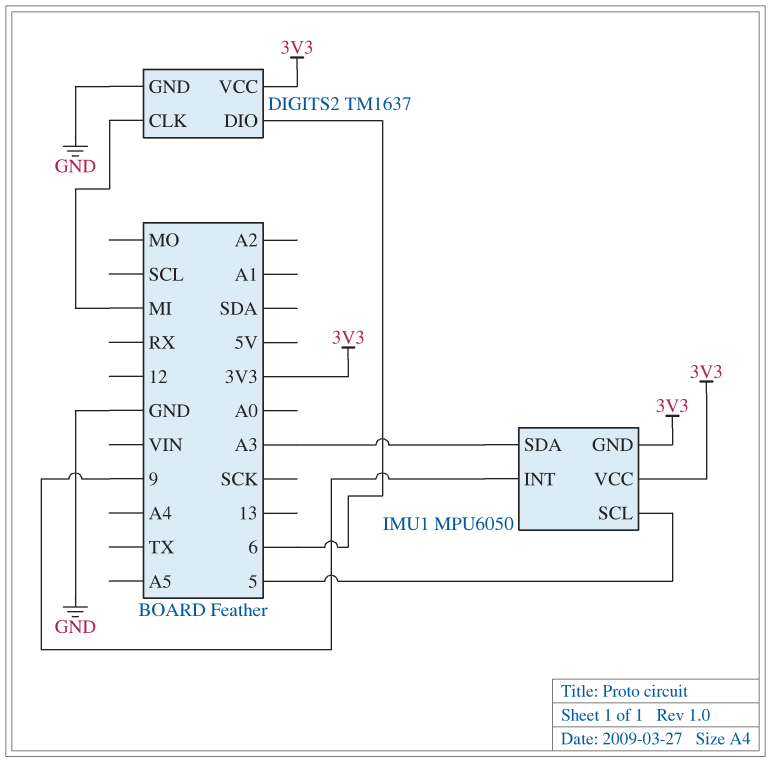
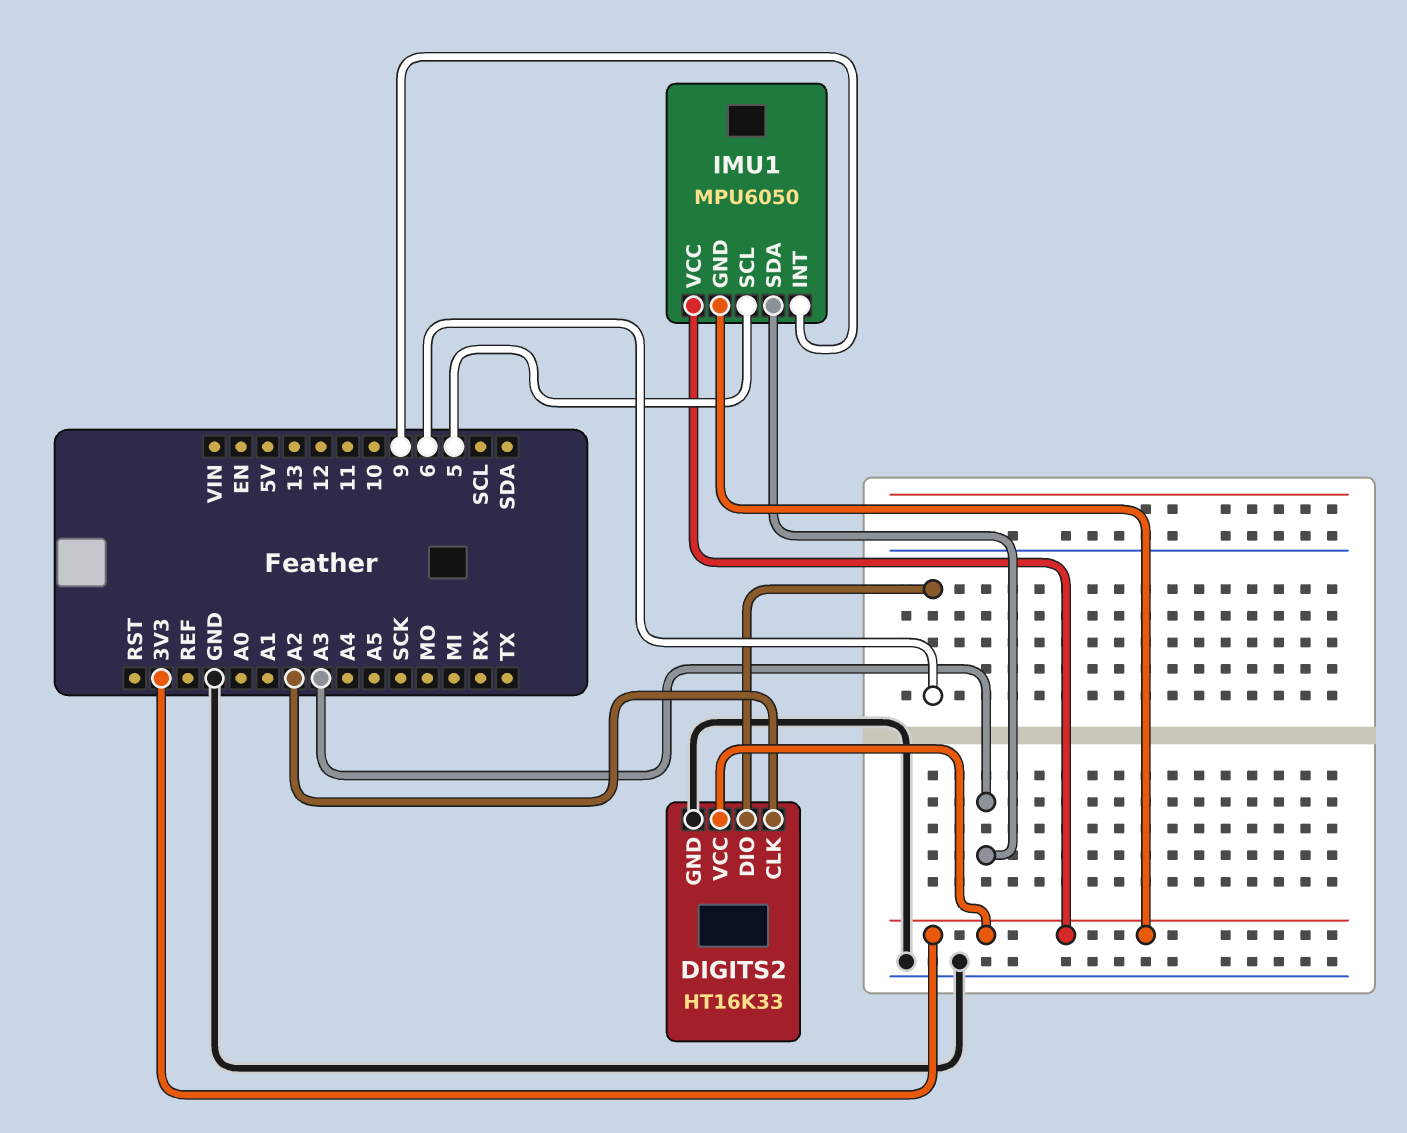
DIGITS2: TM1637 -> HT16K33
DIGITS2 pin CLK: MI -> A2

